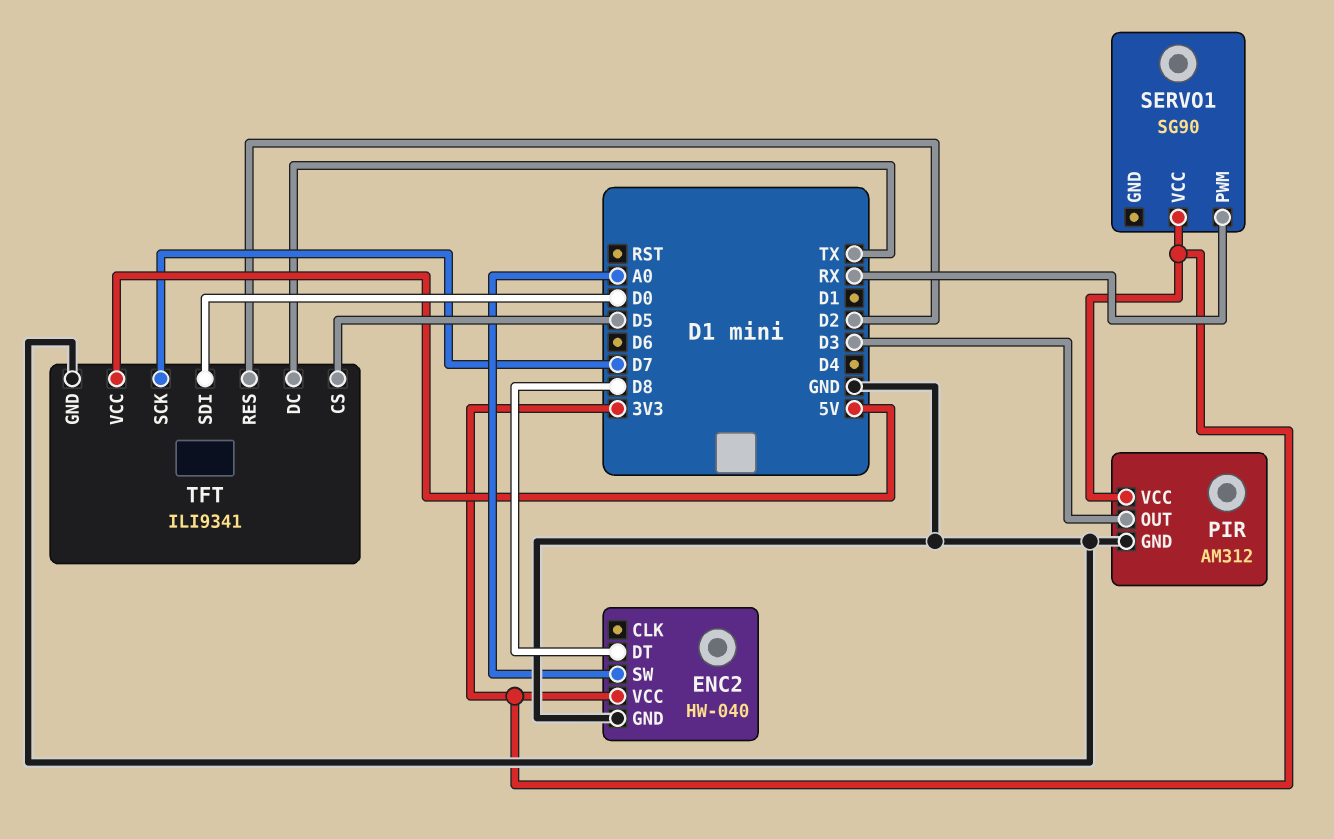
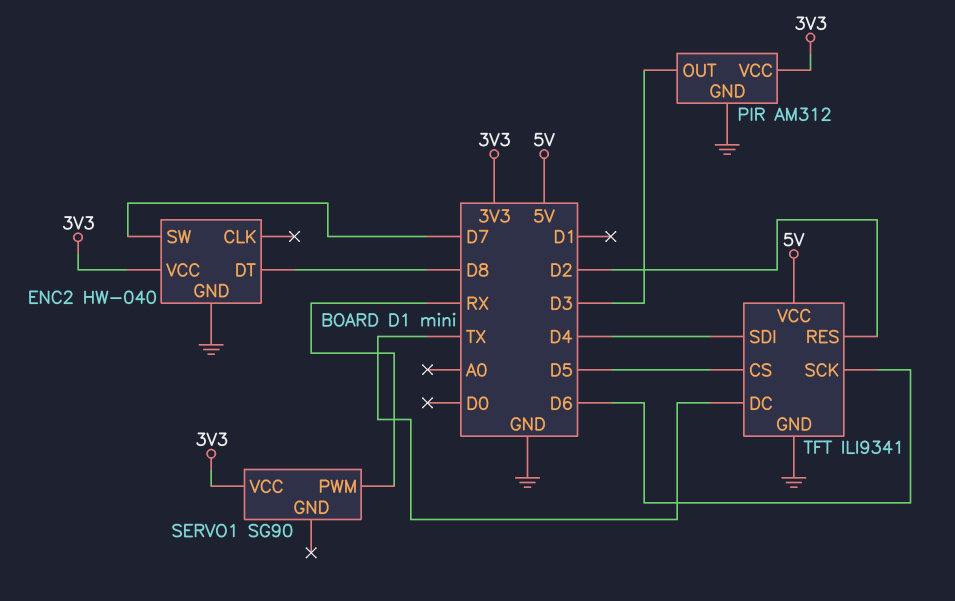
ENC2 pin SW: A0 -> D7
TFT pin SCK: D7 -> D6
TFT pin SDI: D0 -> D4

